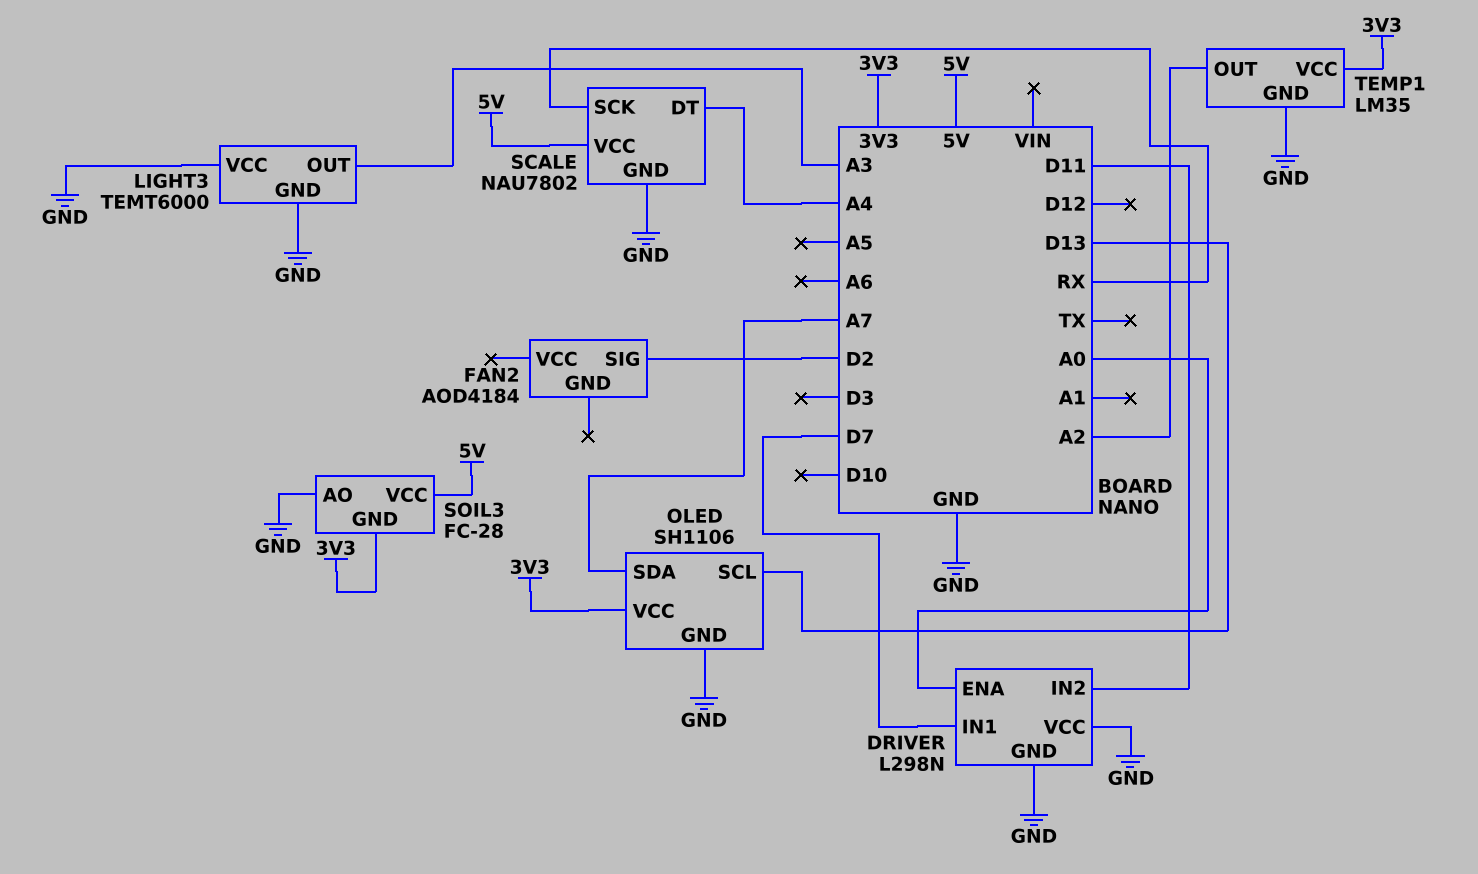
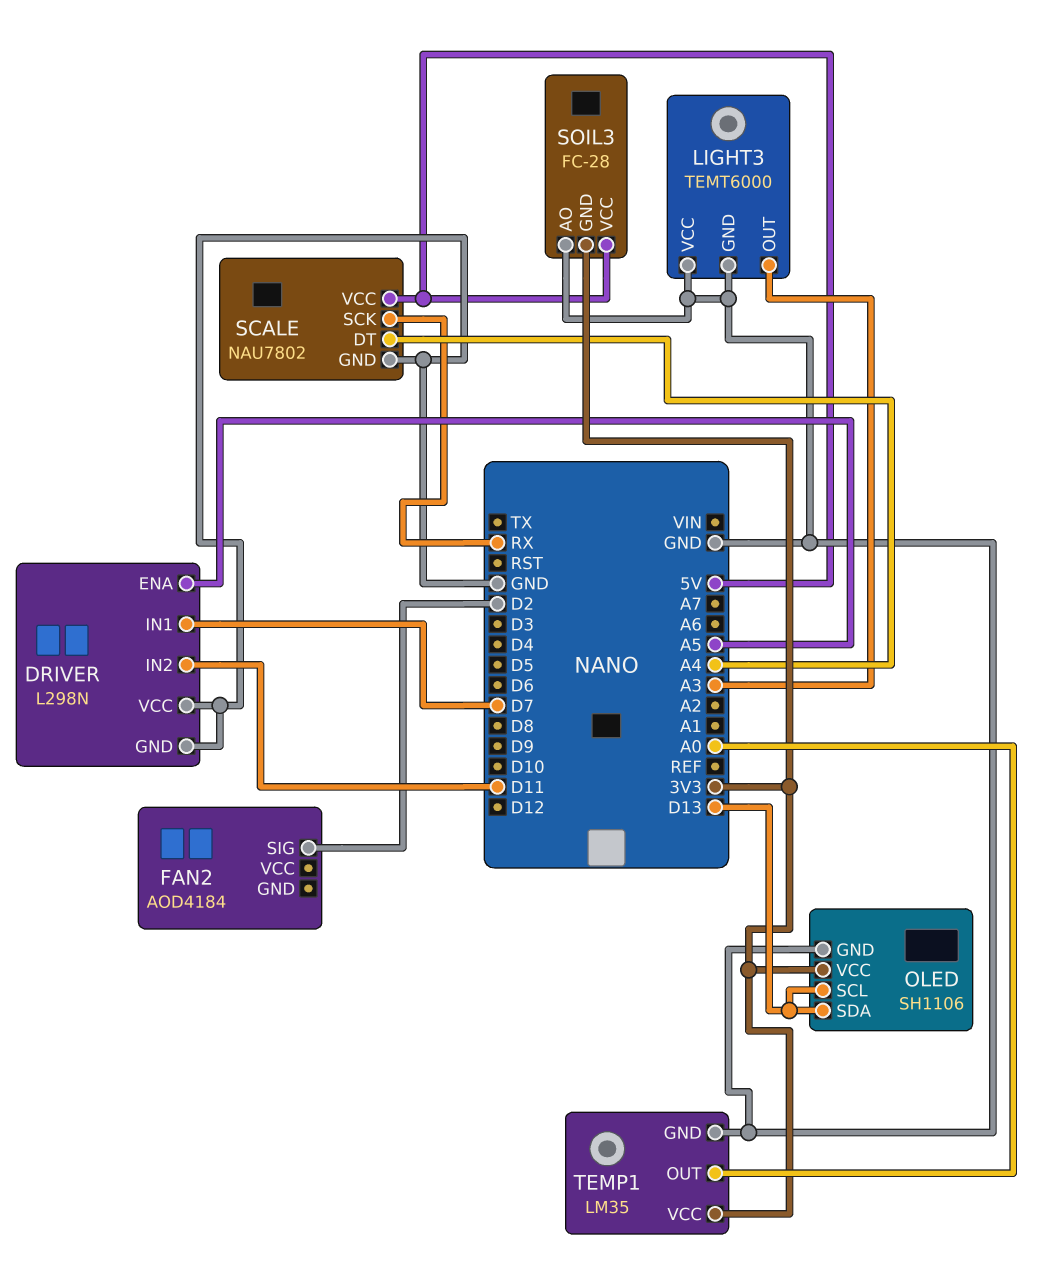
DRIVER pin ENA: A0 -> A5
OLED pin SDA: A7 -> D13
TEMP1 pin OUT: A2 -> A0

